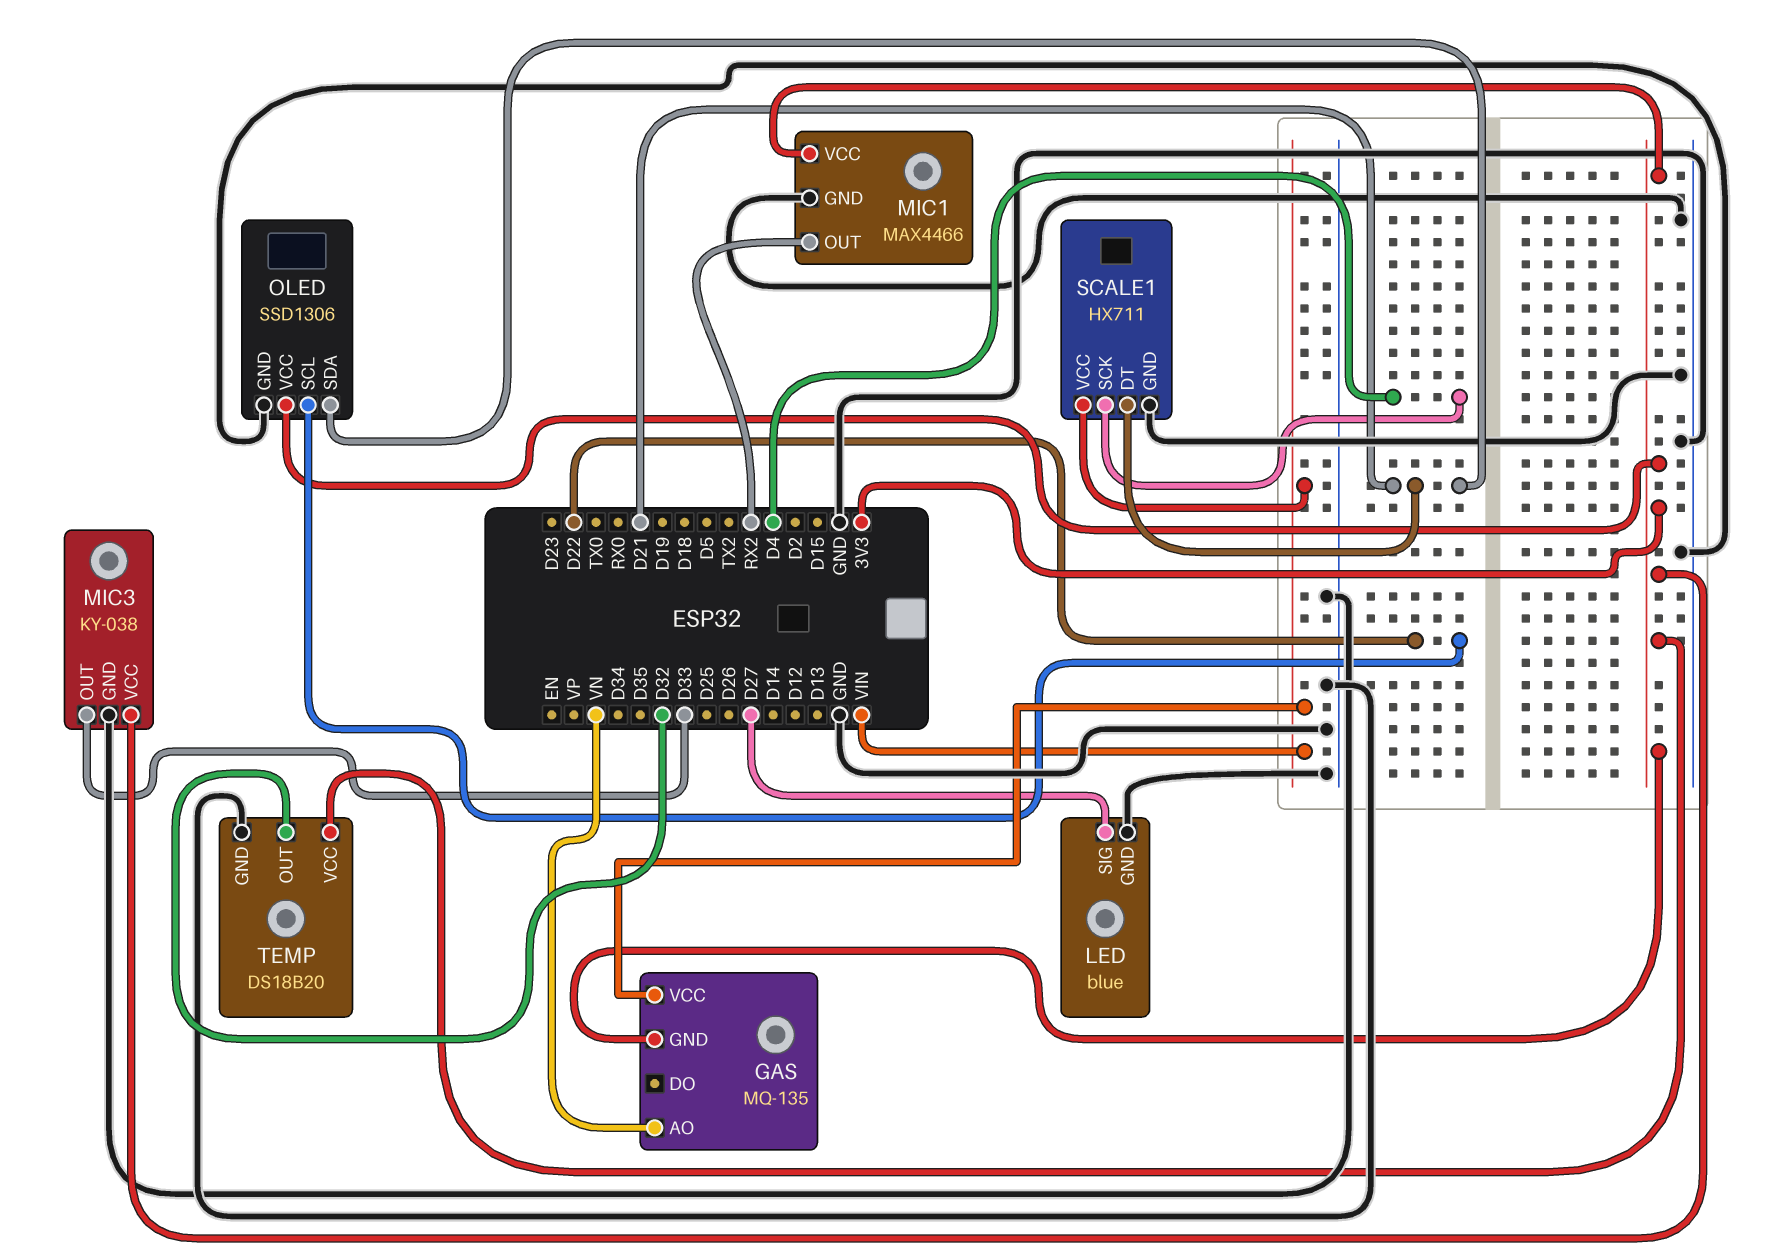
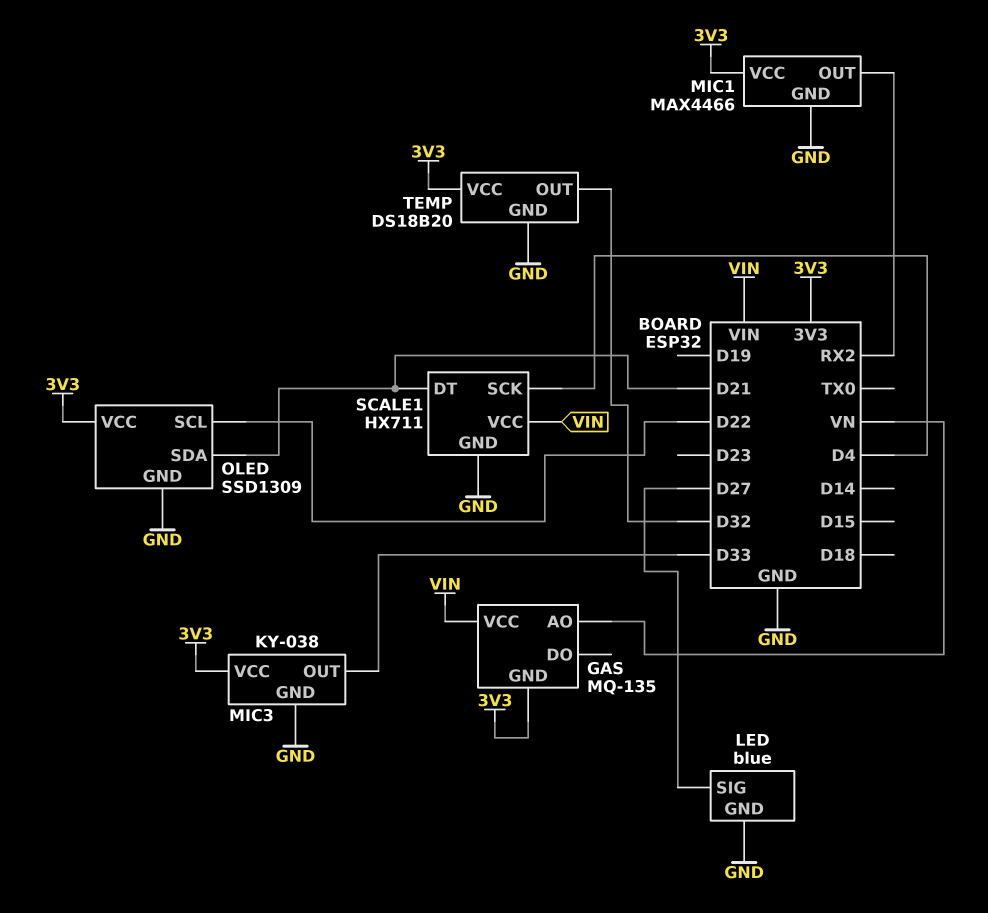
OLED: SSD1306 -> SSD1309

